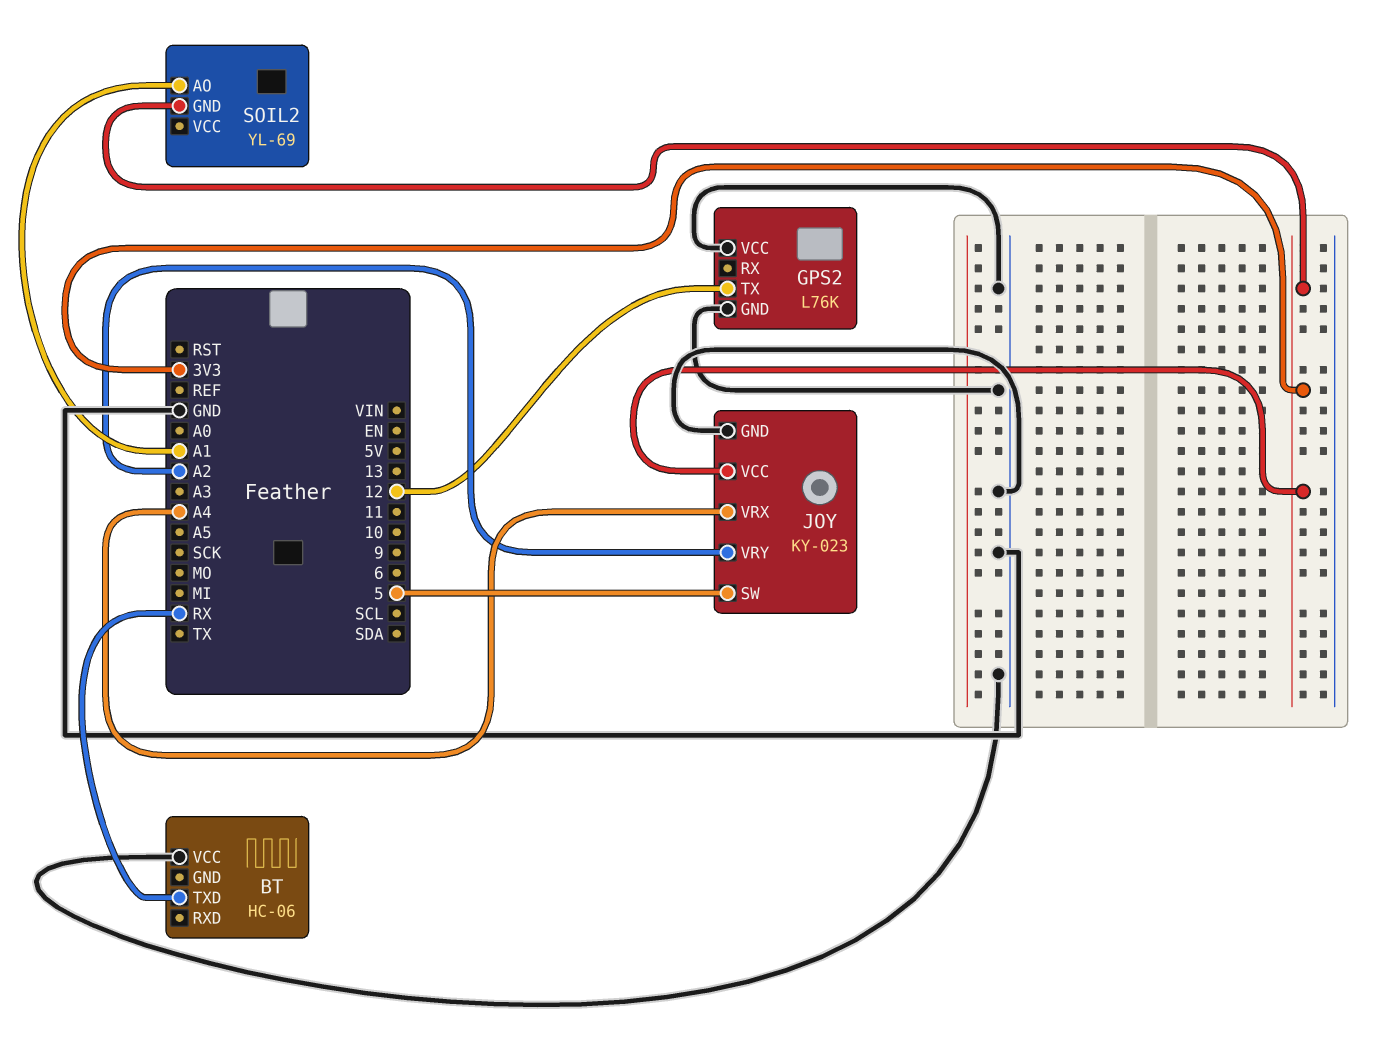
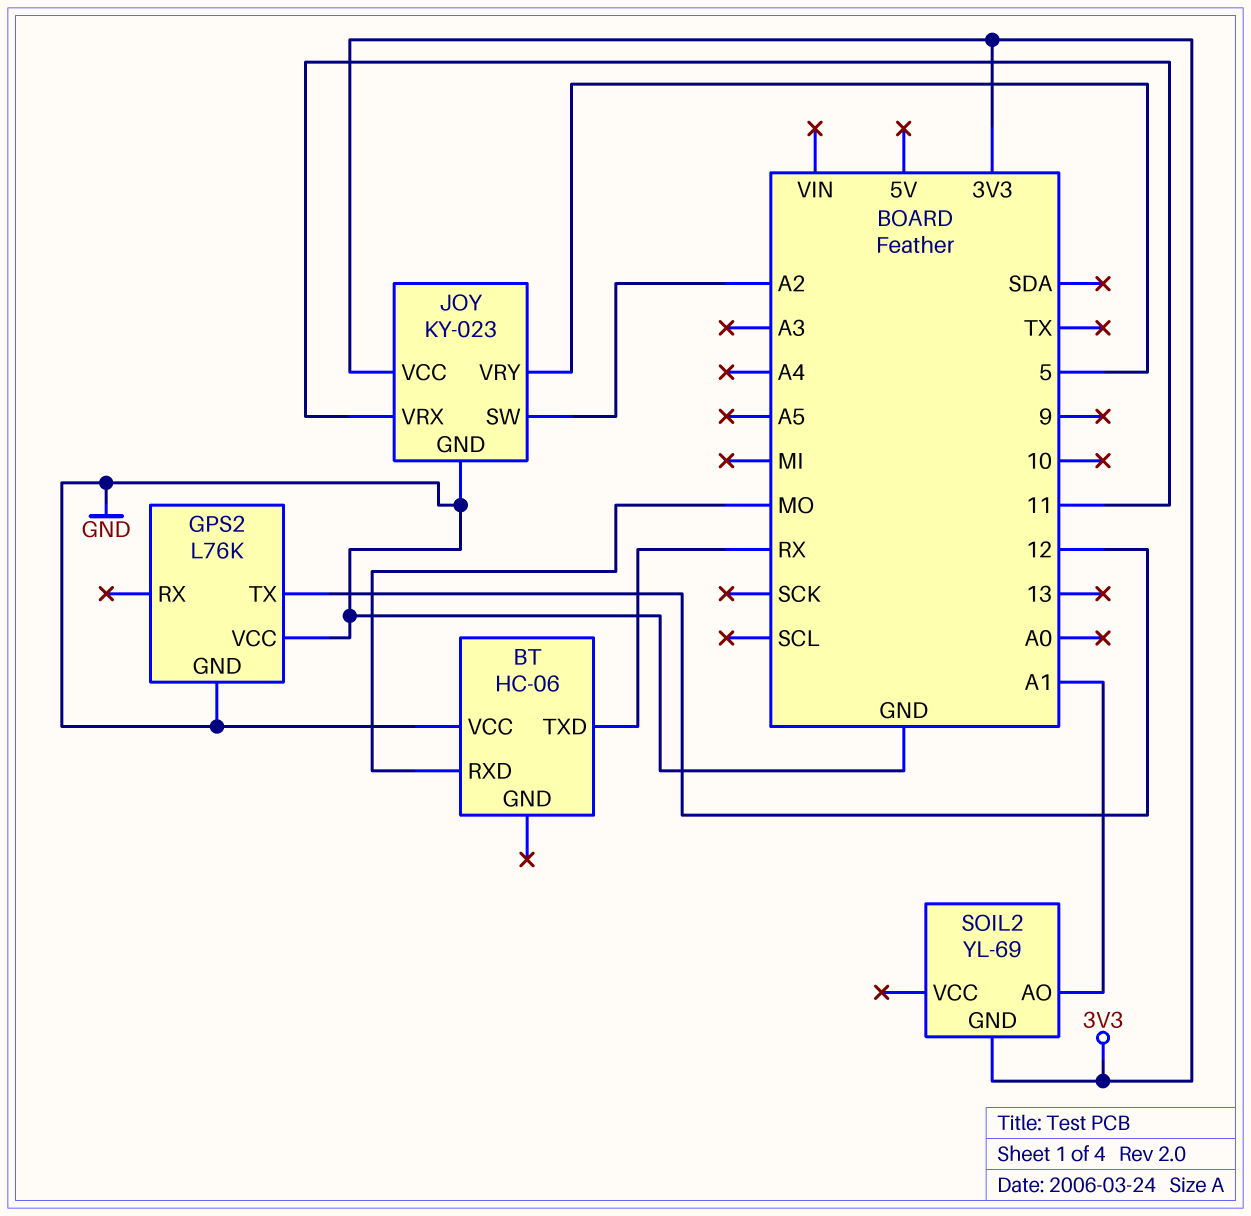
BT pin RXD: none -> MO
JOY pin SW: 5 -> A2
JOY pin VRX: A4 -> 11
JOY pin VRY: A2 -> 5

